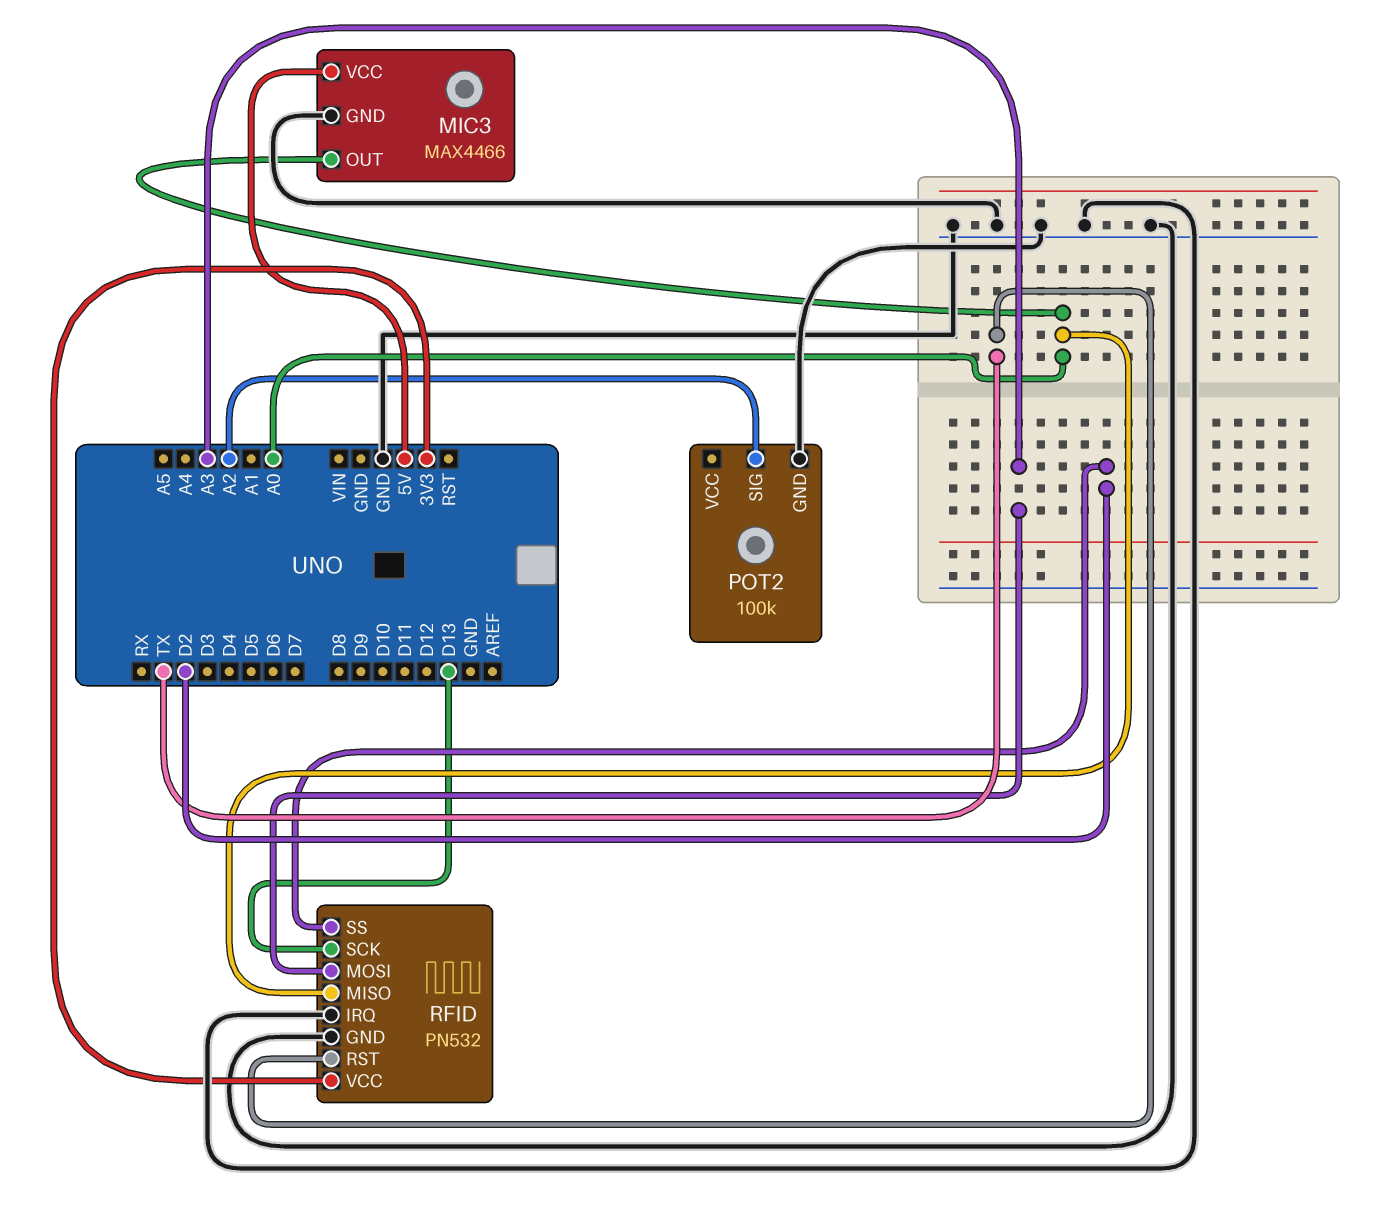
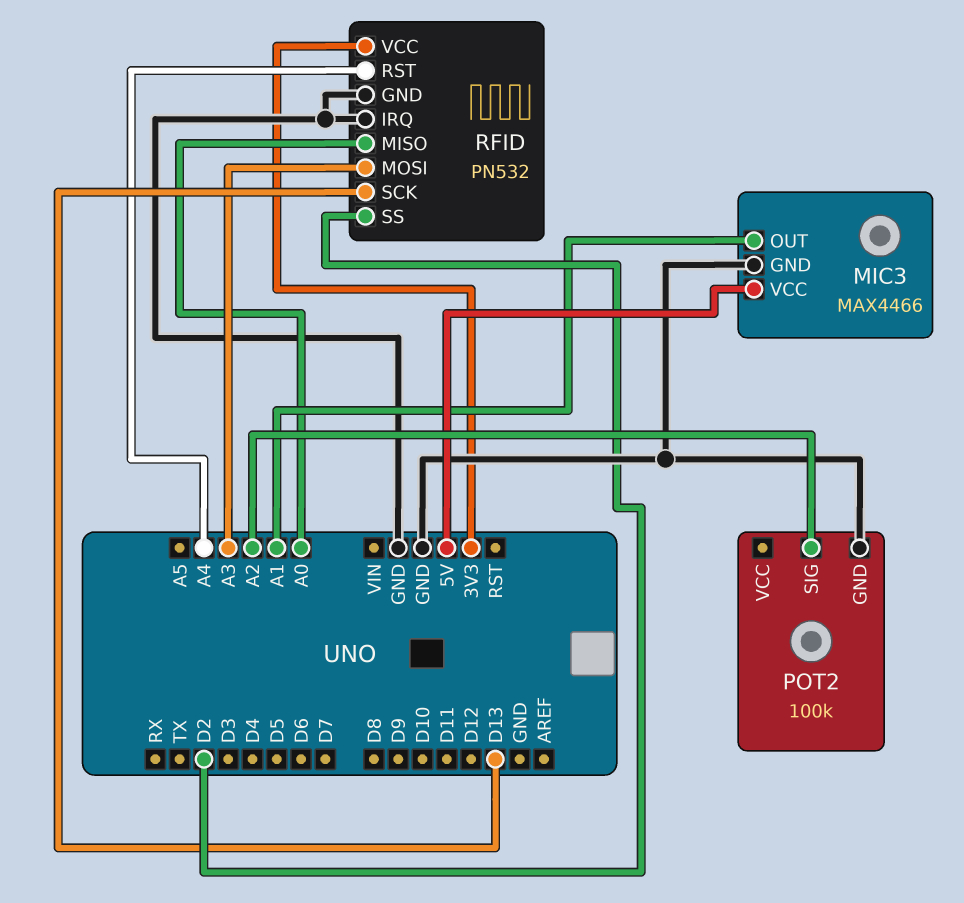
MIC3 pin OUT: A0 -> A1
RFID pin RST: TX -> A4

